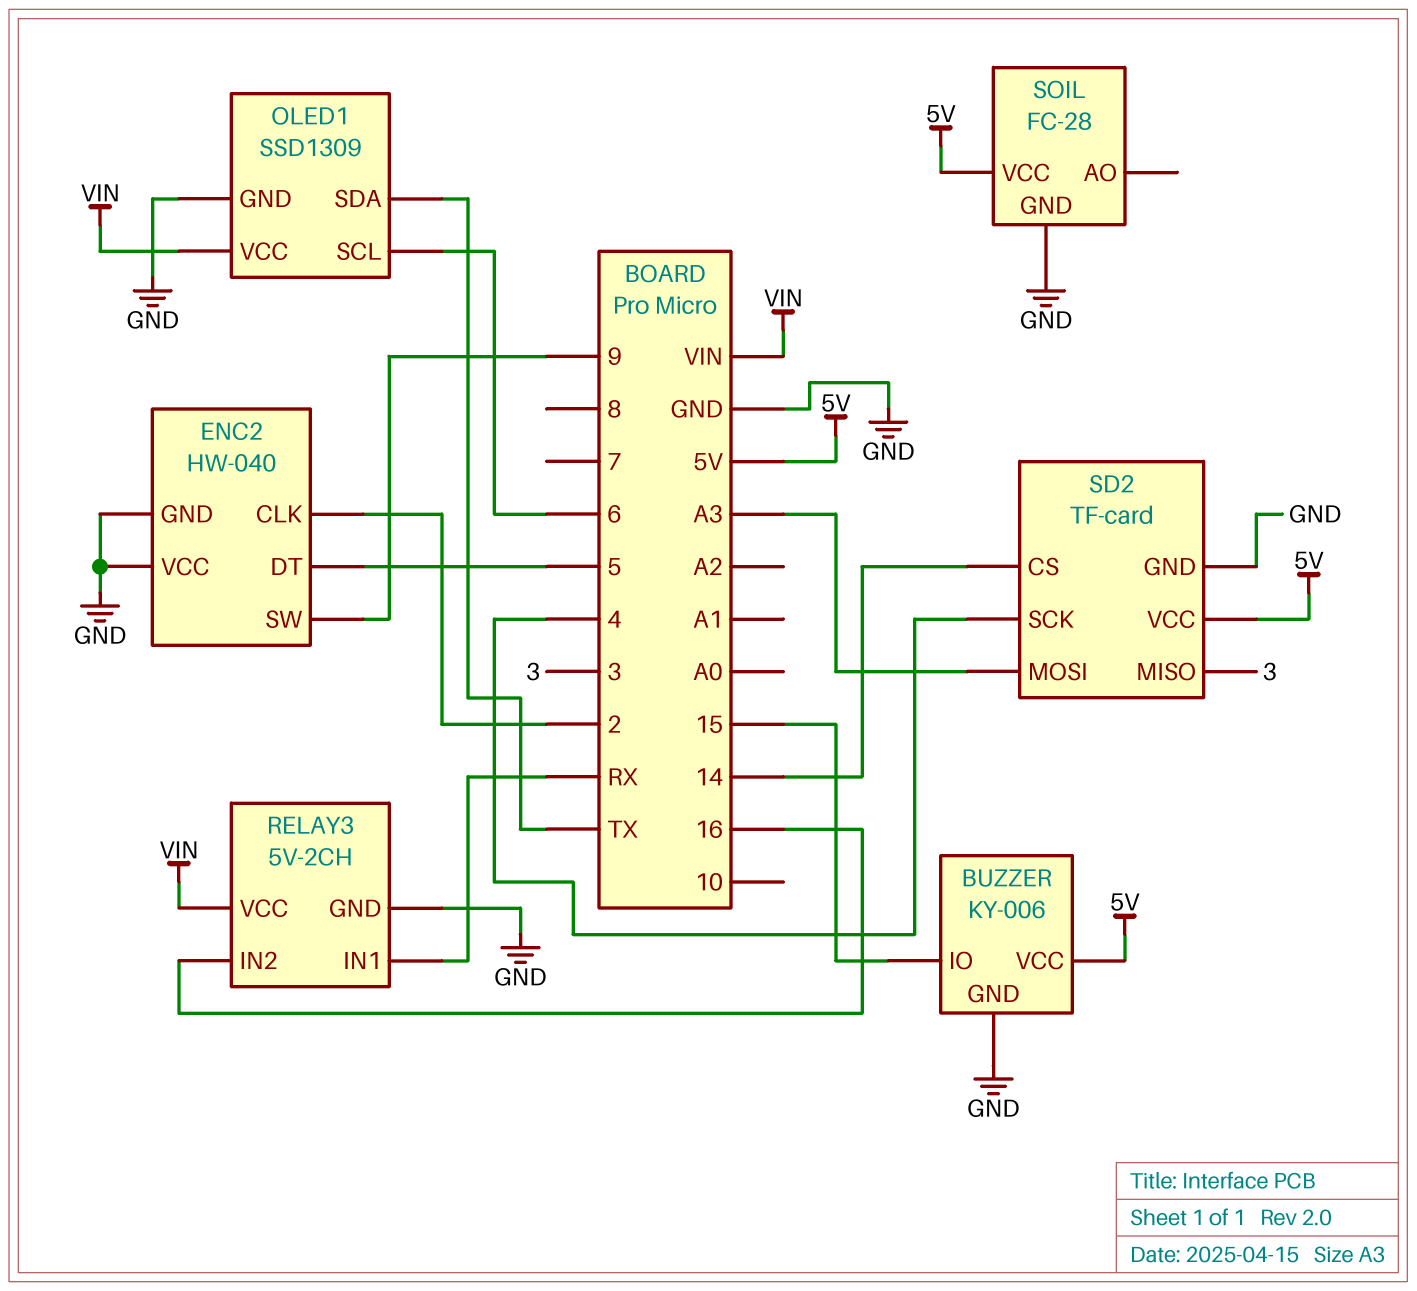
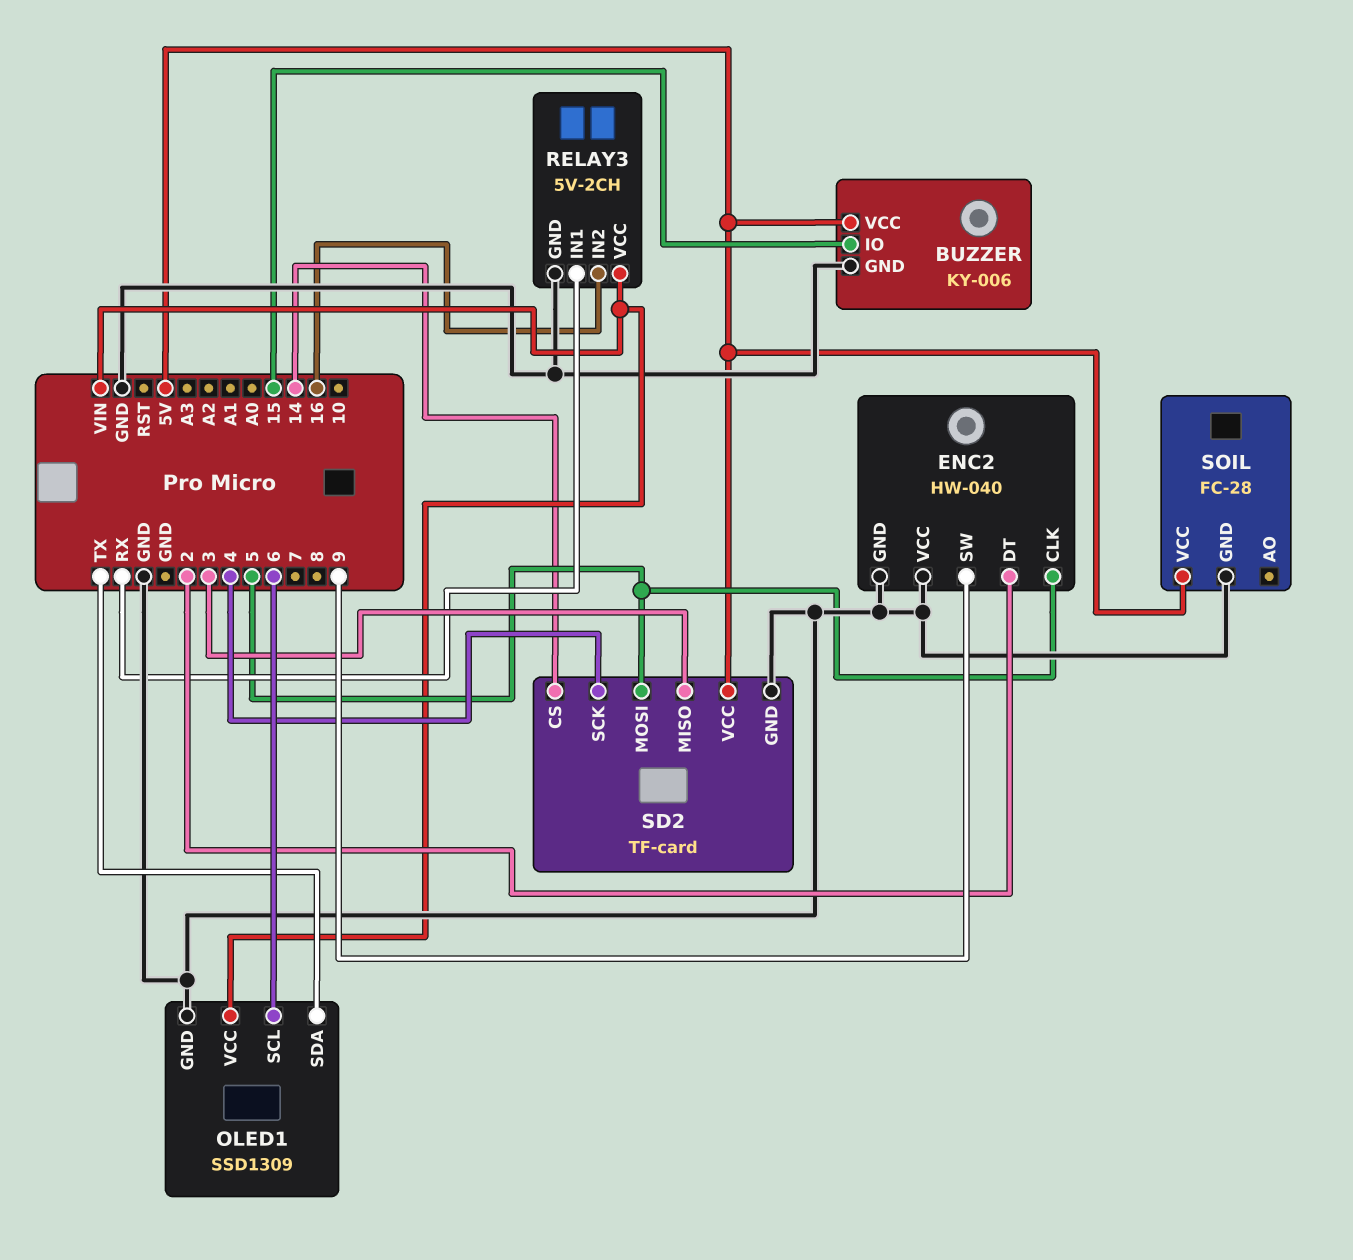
ENC2 pin CLK: 2 -> 5
ENC2 pin DT: 5 -> 2
SD2 pin MOSI: A3 -> 5

